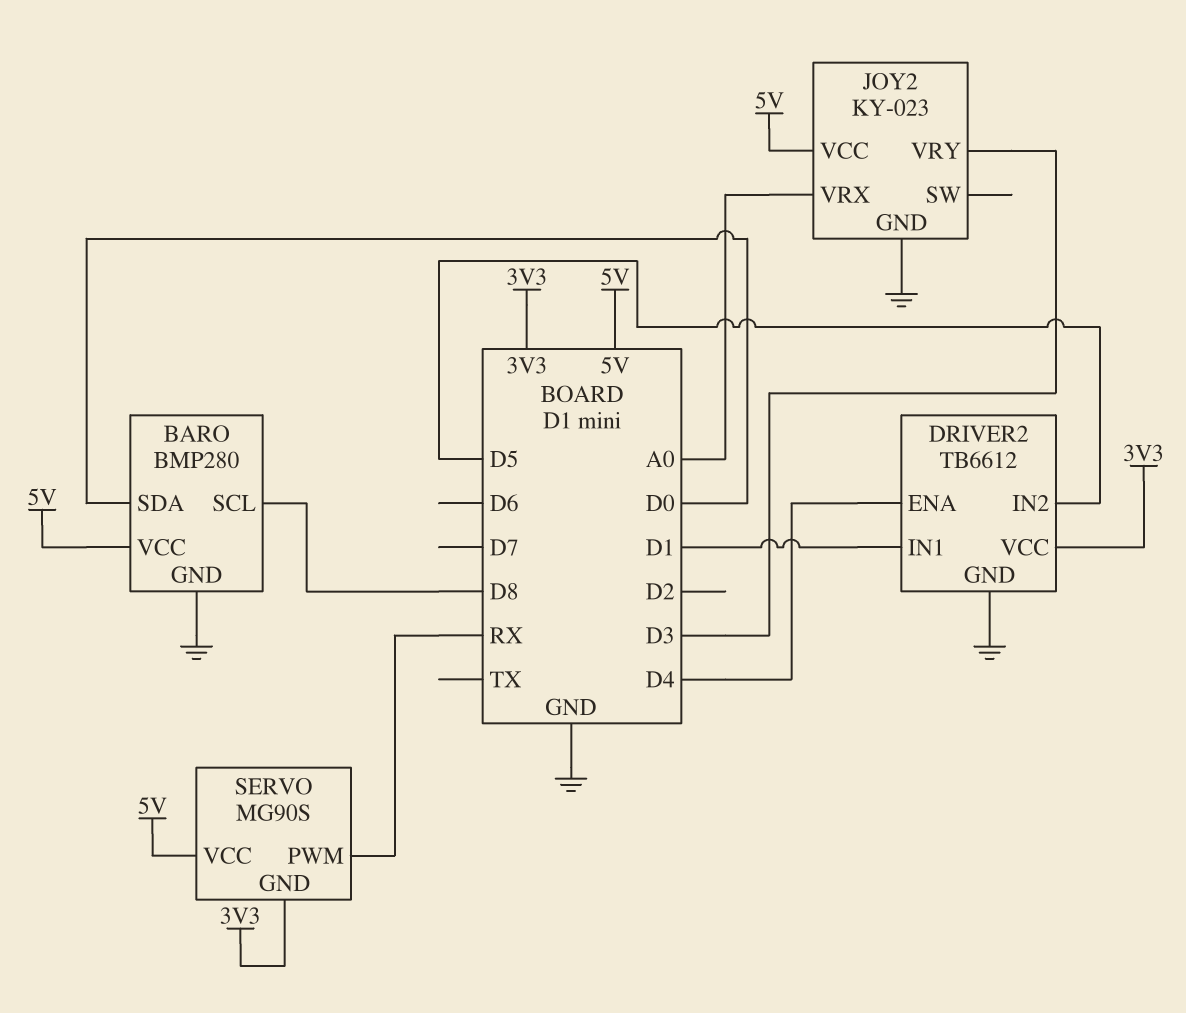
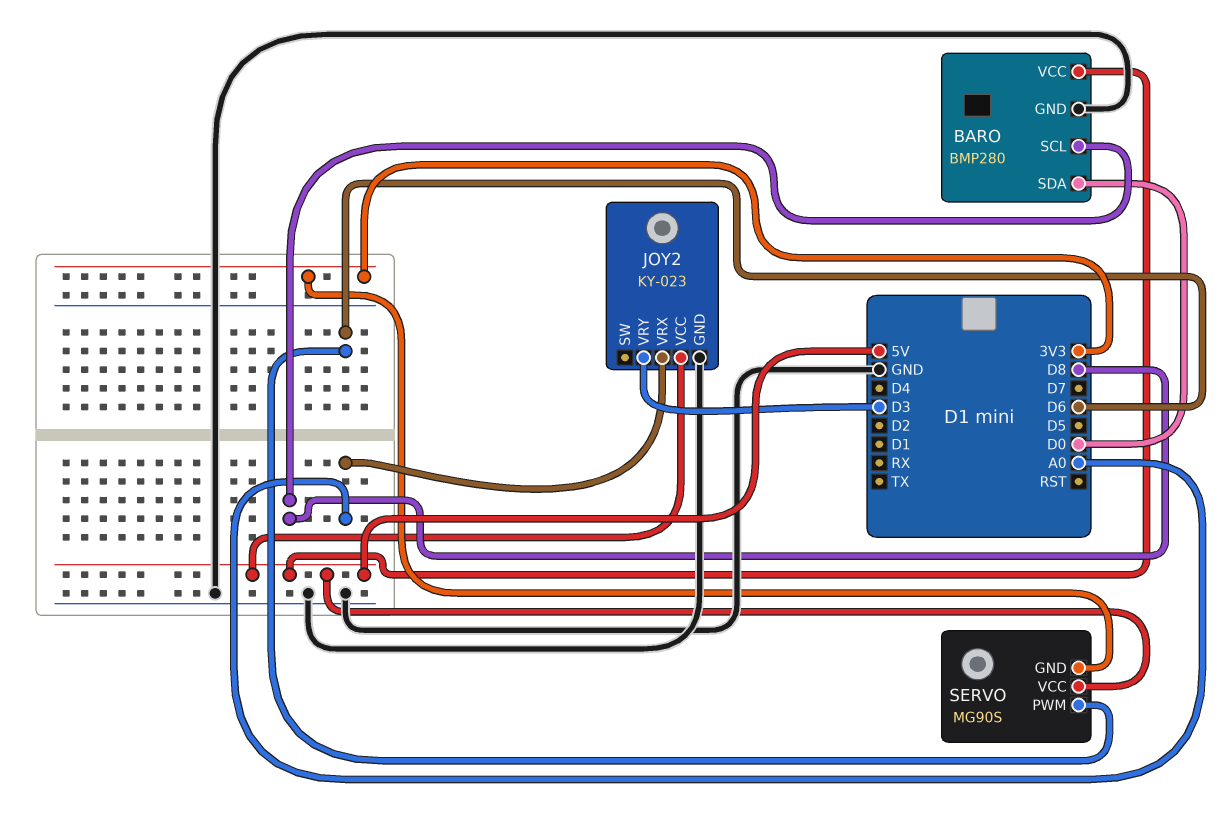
DRIVER2: TB6612 -> none
DRIVER2 pin ENA: D4 -> none
DRIVER2 pin GND: GND -> none
DRIVER2 pin IN1: D1 -> none
DRIVER2 pin IN2: D5 -> none
DRIVER2 pin VCC: 3V3 -> none
SERVO pin PWM: RX -> D6

